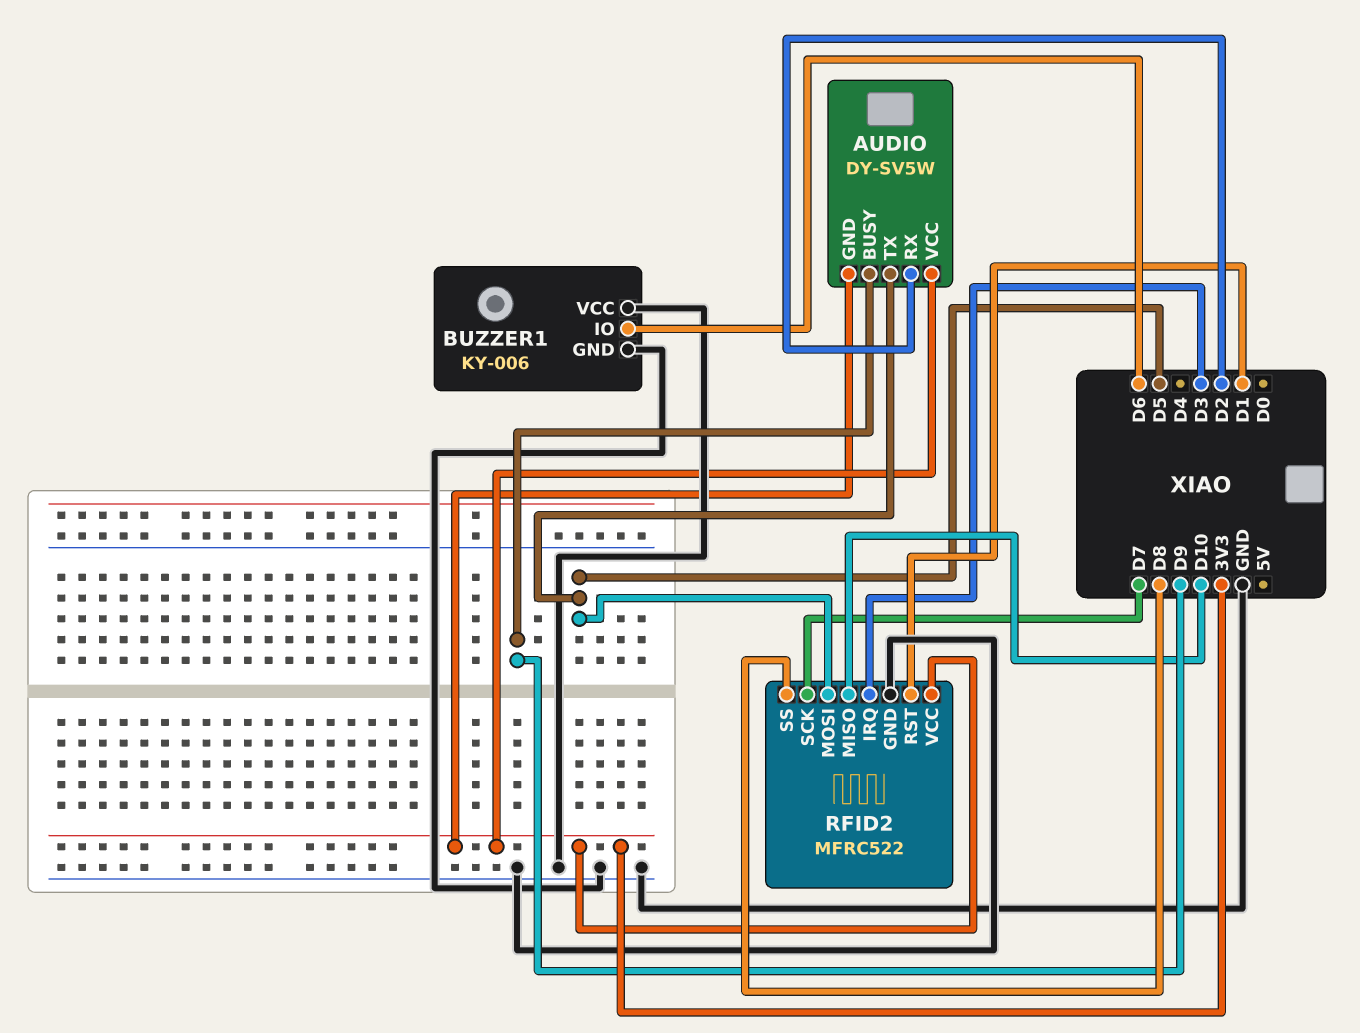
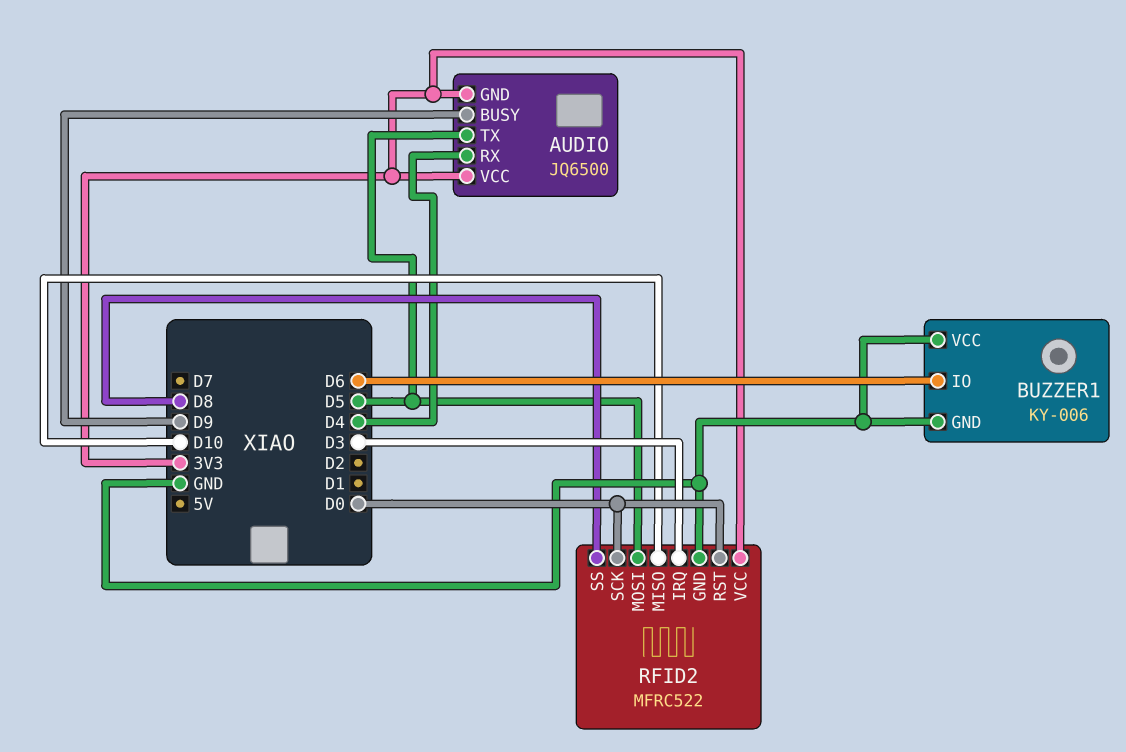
AUDIO: DY-SV5W -> JQ6500
AUDIO pin RX: D2 -> D4
RFID2 pin RST: D1 -> D0
RFID2 pin SCK: D7 -> D0

